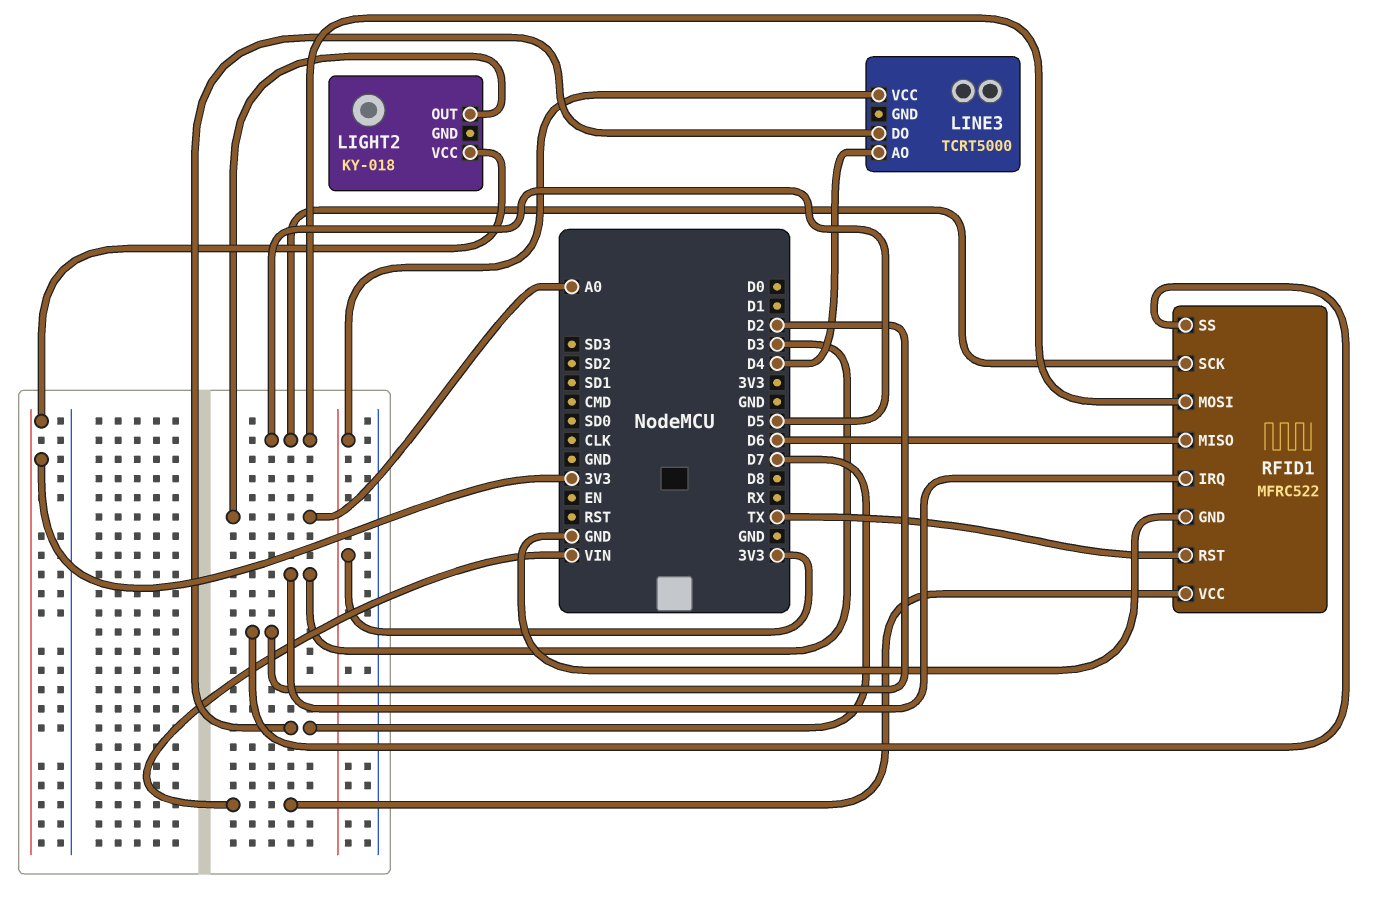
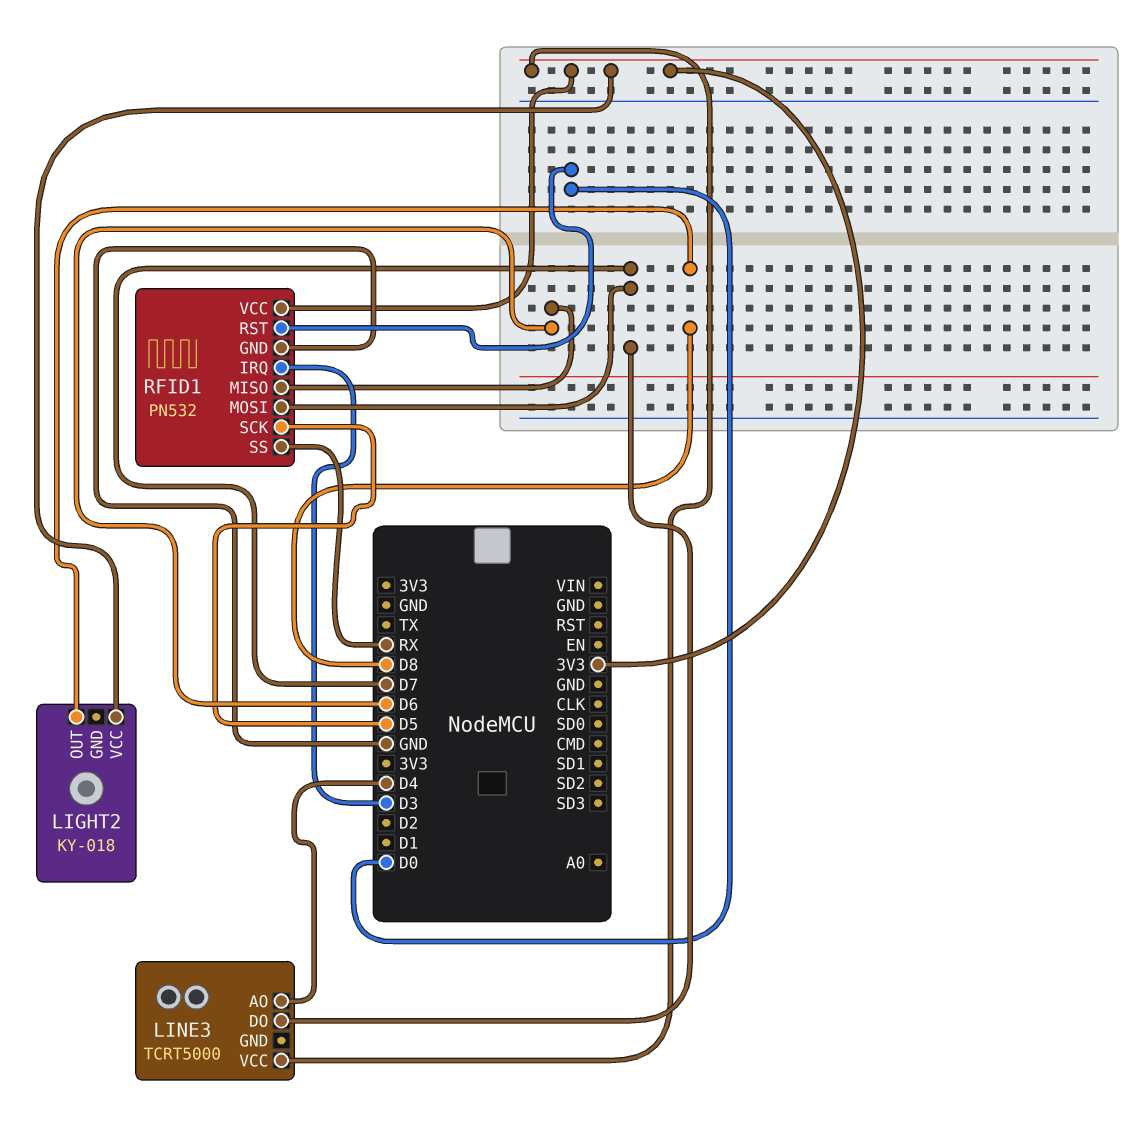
LIGHT2 pin OUT: A0 -> D8
RFID1: MFRC522 -> PN532
RFID1 pin MOSI: D5 -> D7
RFID1 pin RST: TX -> D0
RFID1 pin SS: D2 -> RX
RFID1 pin VCC: VIN -> 3V3

